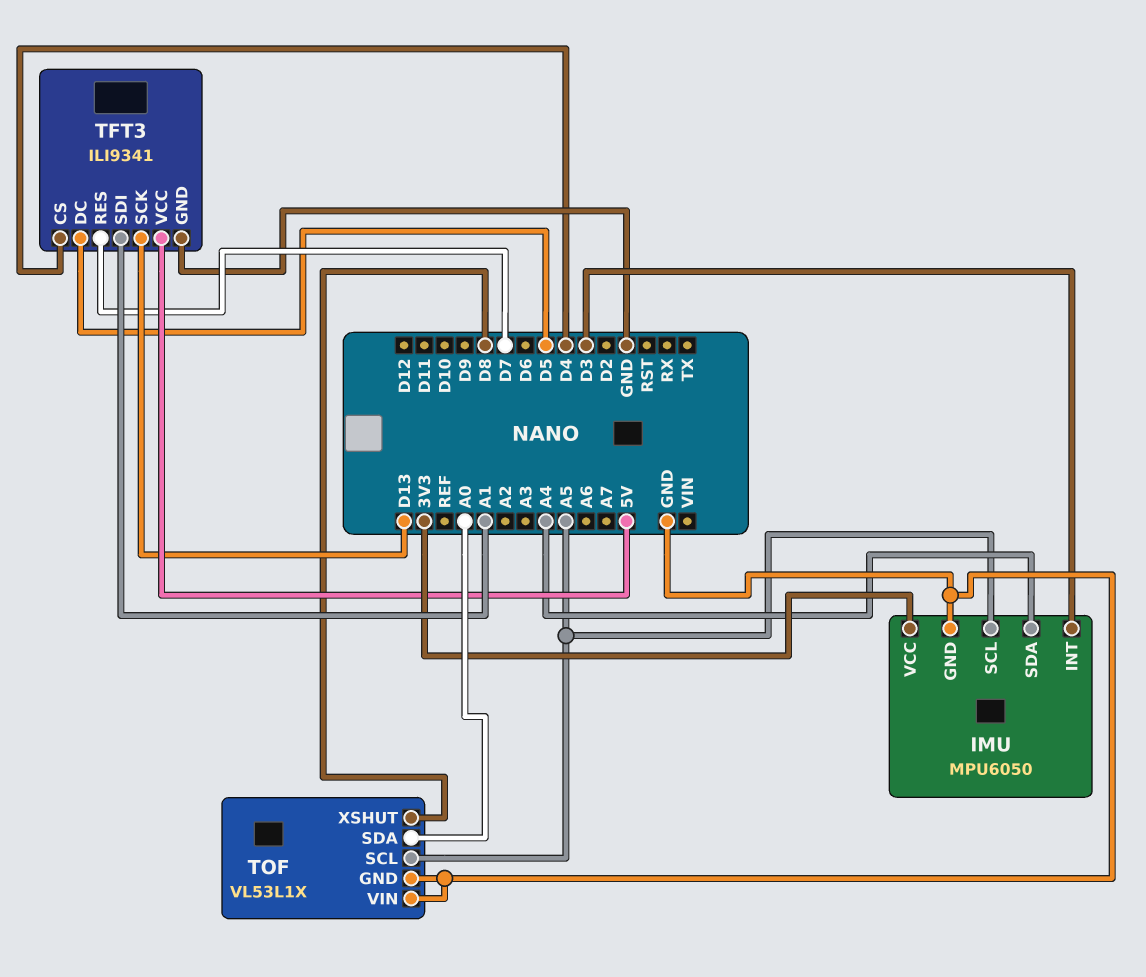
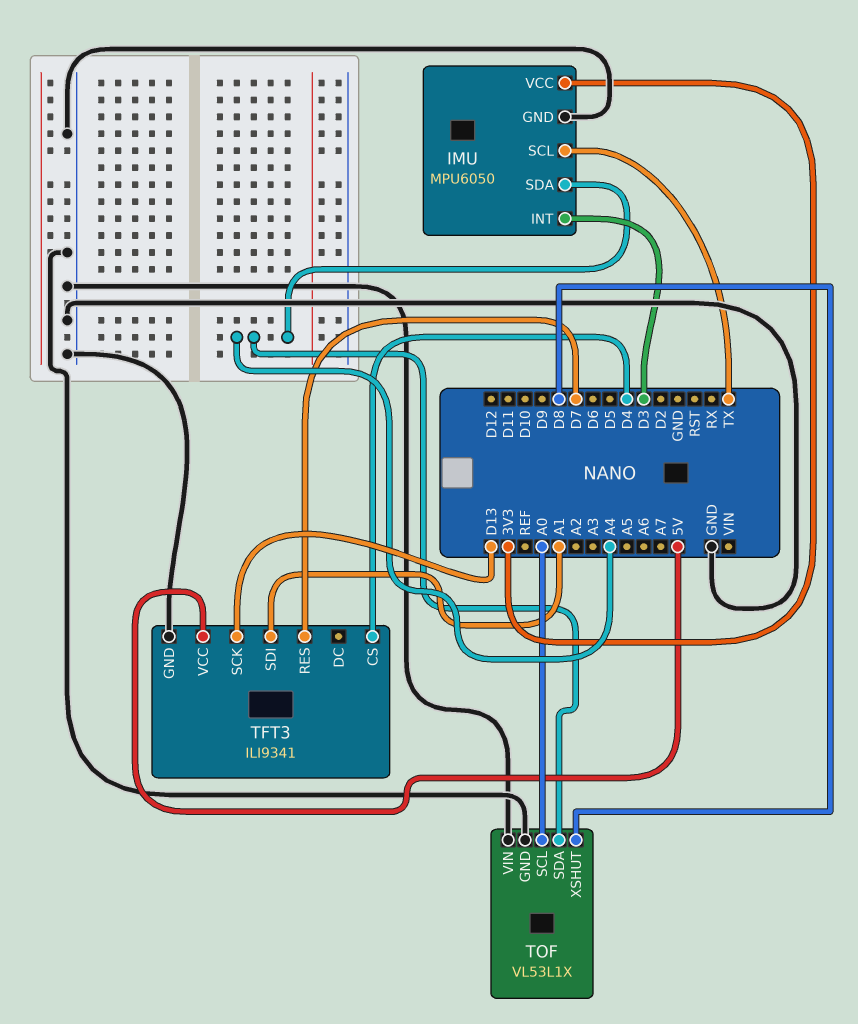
IMU pin SCL: A5 -> TX
TFT3 pin DC: D5 -> none
TOF pin SCL: A5 -> A0
TOF pin SDA: A0 -> A4

